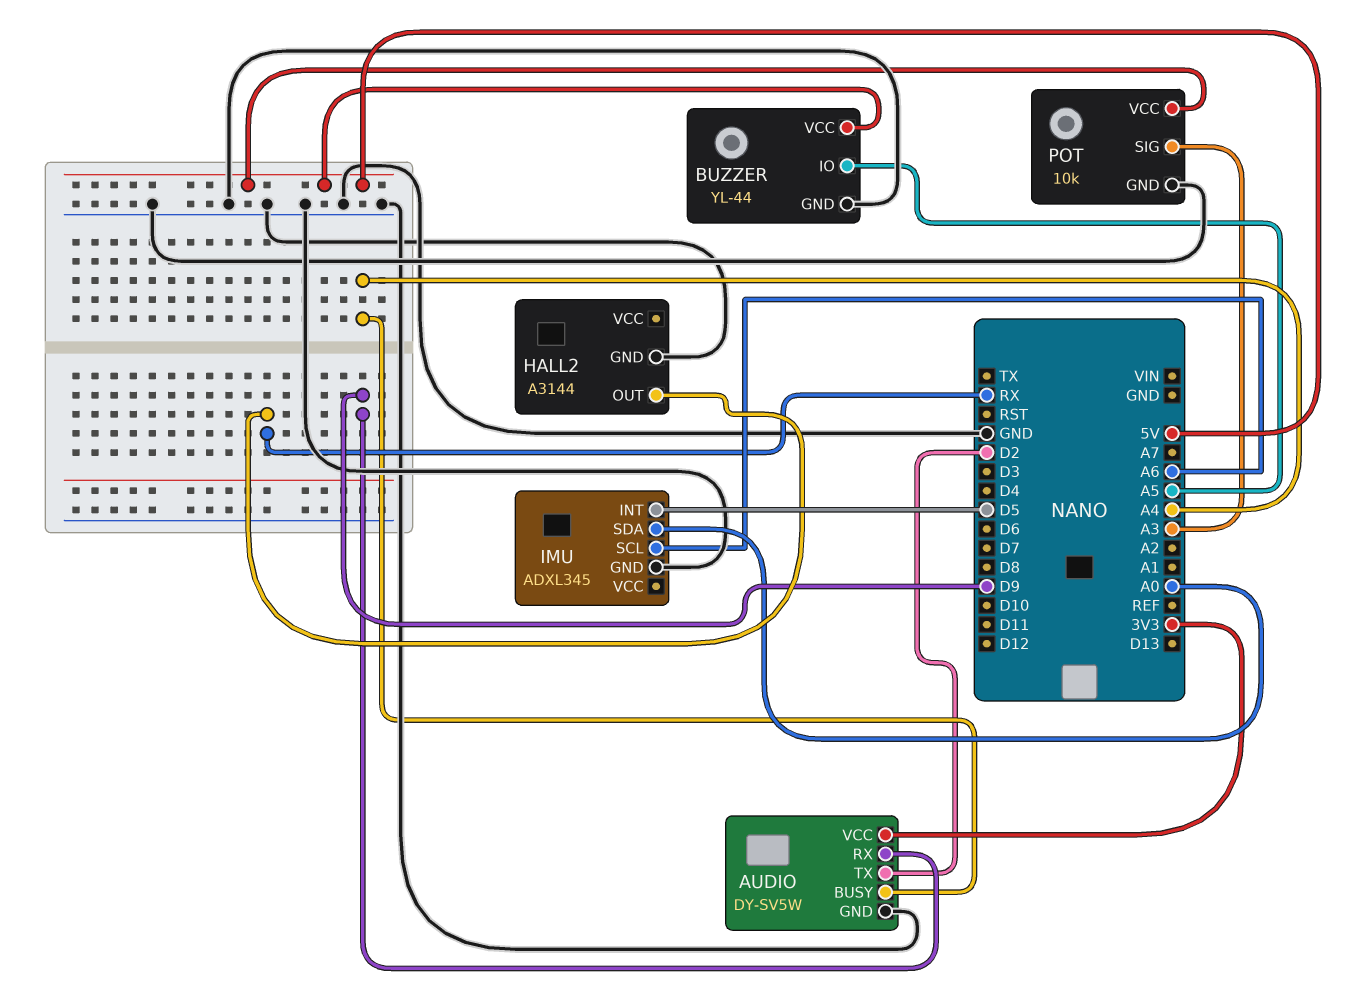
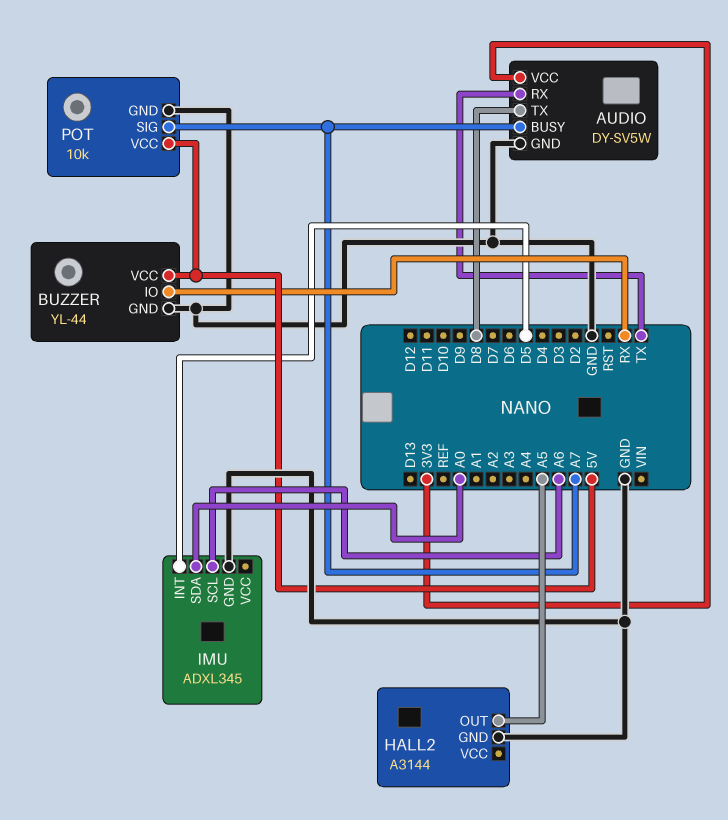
AUDIO pin BUSY: A4 -> A7
AUDIO pin RX: D9 -> TX
AUDIO pin TX: D2 -> D8
BUZZER pin IO: A5 -> RX
HALL2 pin OUT: RX -> A5
POT pin SIG: A3 -> A7

